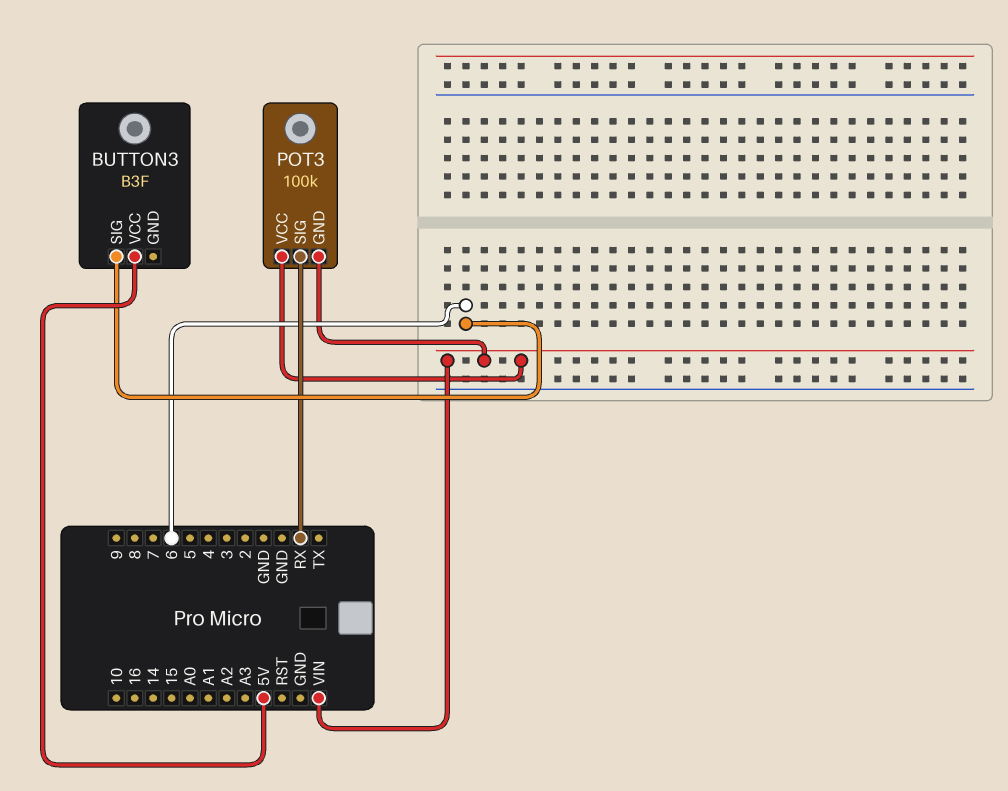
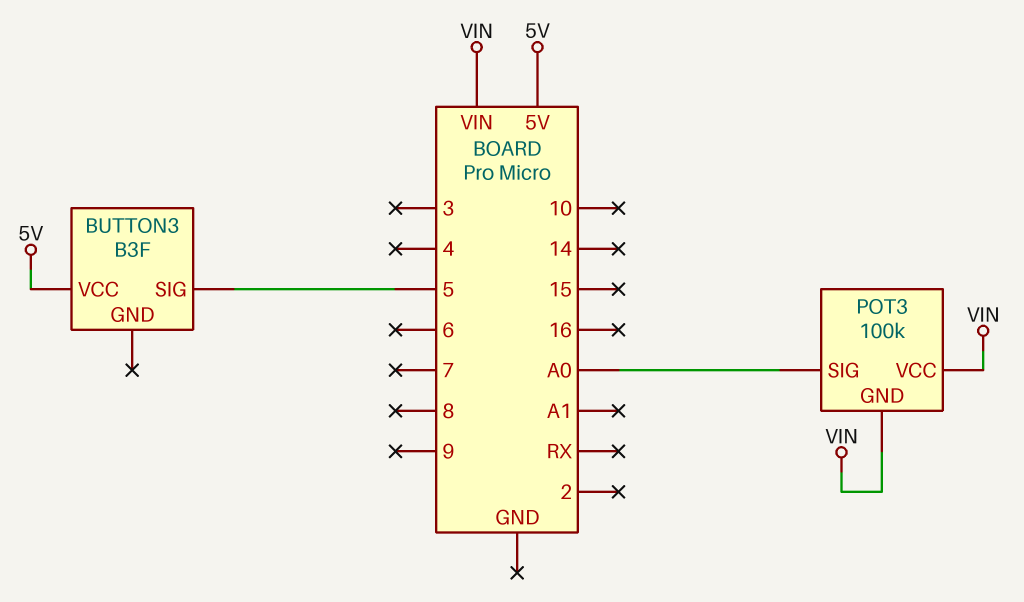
BUTTON3 pin SIG: 6 -> 5
POT3 pin SIG: RX -> A0

